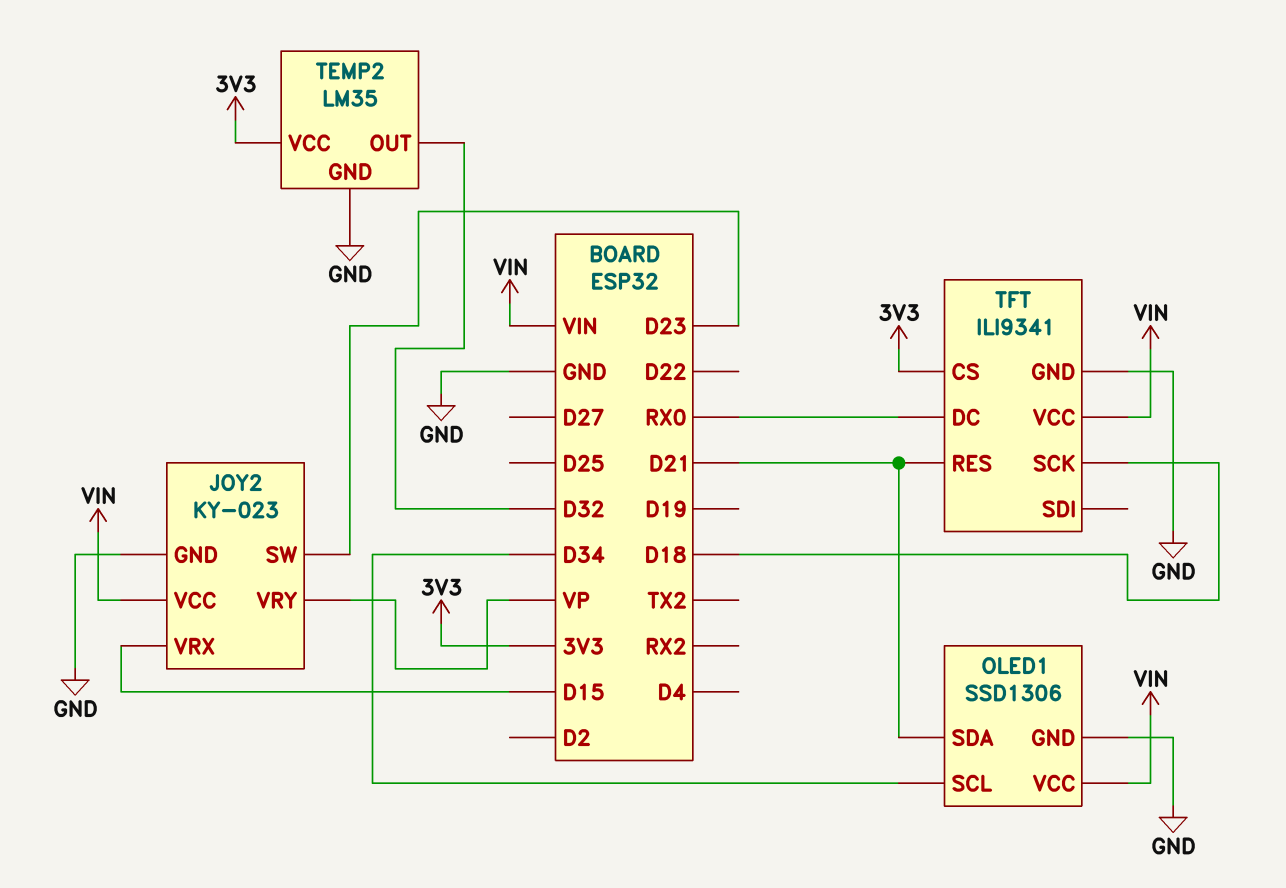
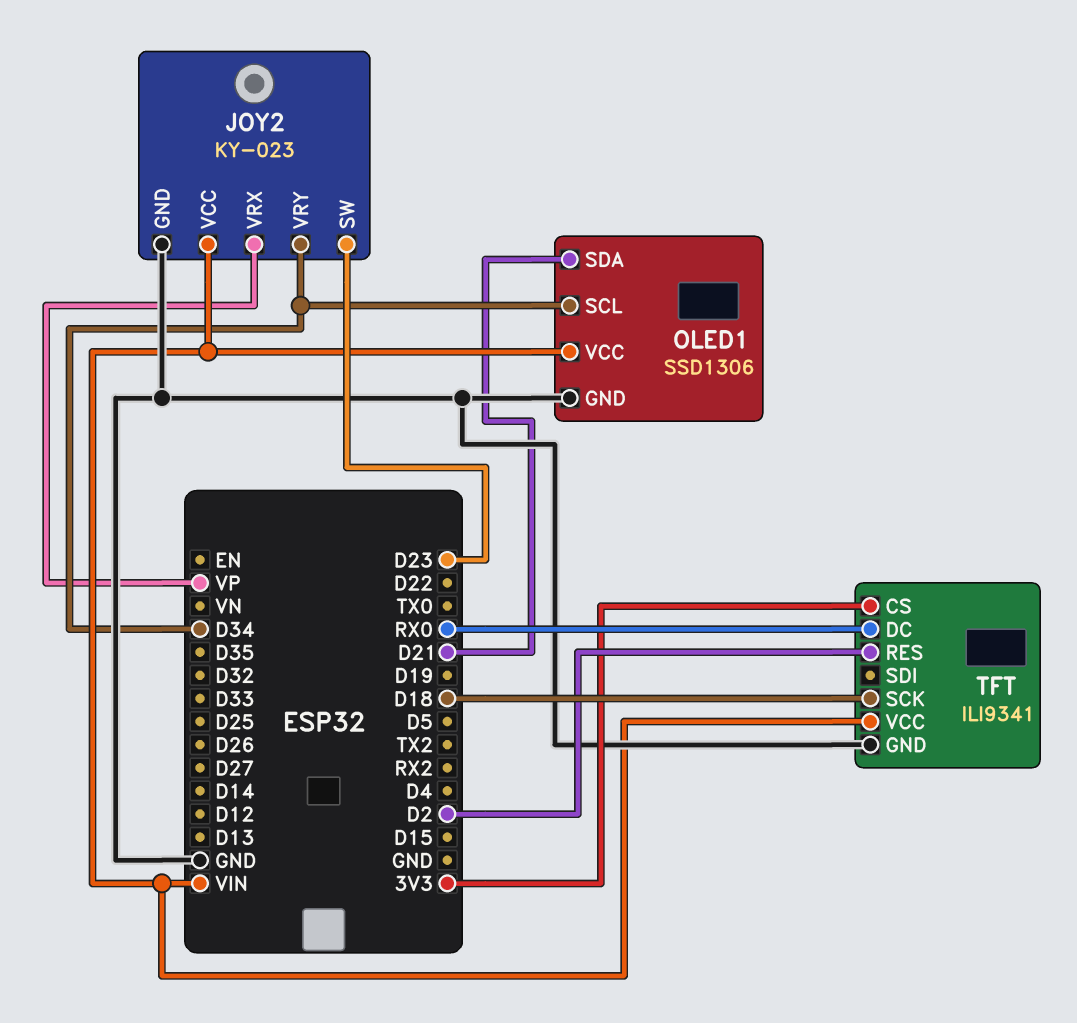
JOY2 pin VRX: D15 -> VP
JOY2 pin VRY: VP -> D34
TEMP2: LM35 -> none
TEMP2 pin GND: GND -> none
TEMP2 pin OUT: D32 -> none
TEMP2 pin VCC: 3V3 -> none
TFT pin RES: D21 -> D2

